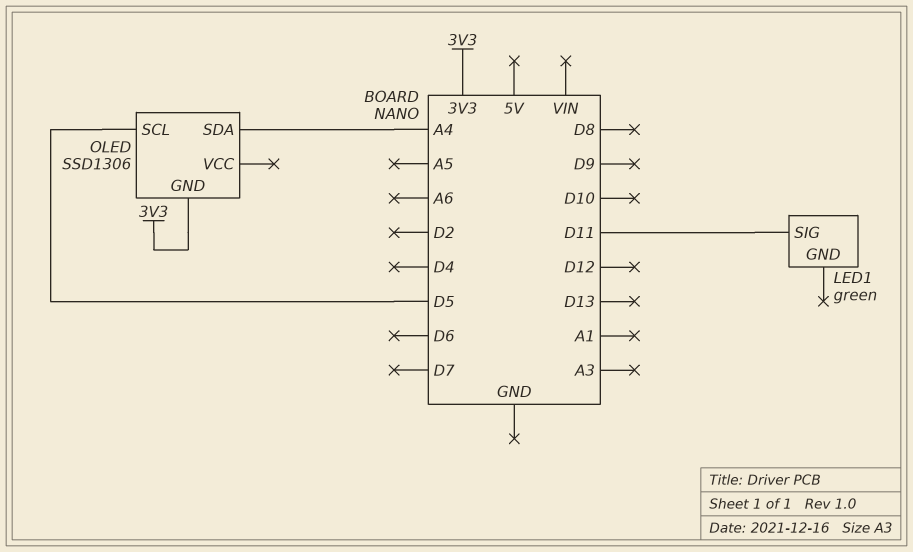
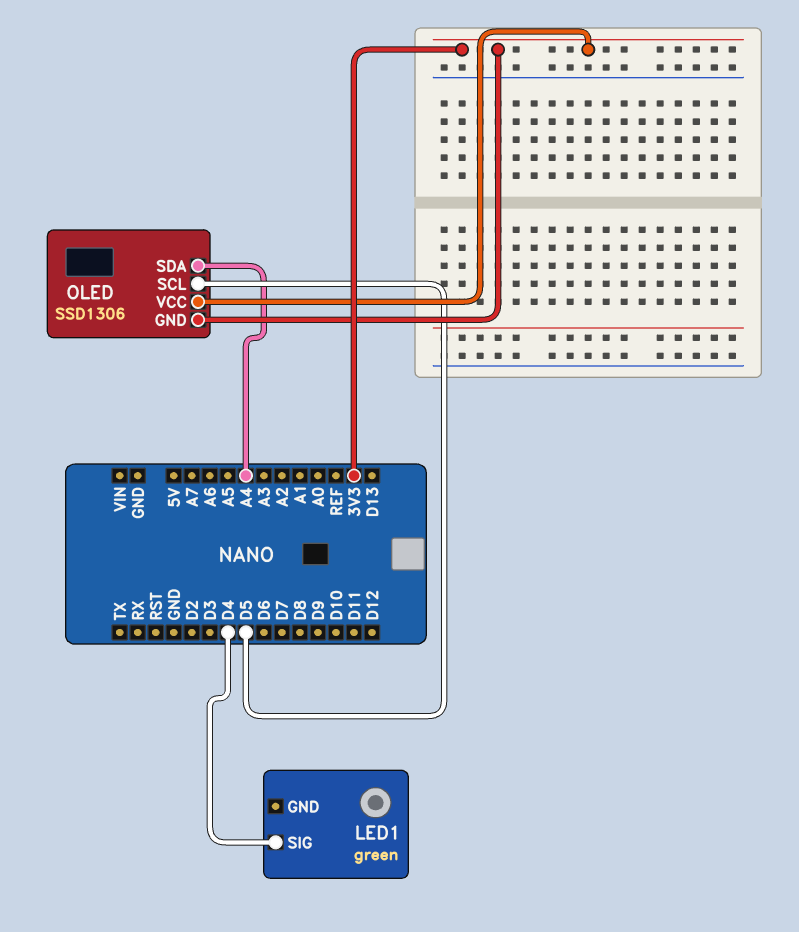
LED1 pin SIG: D11 -> D4
OLED pin VCC: none -> 3V3

